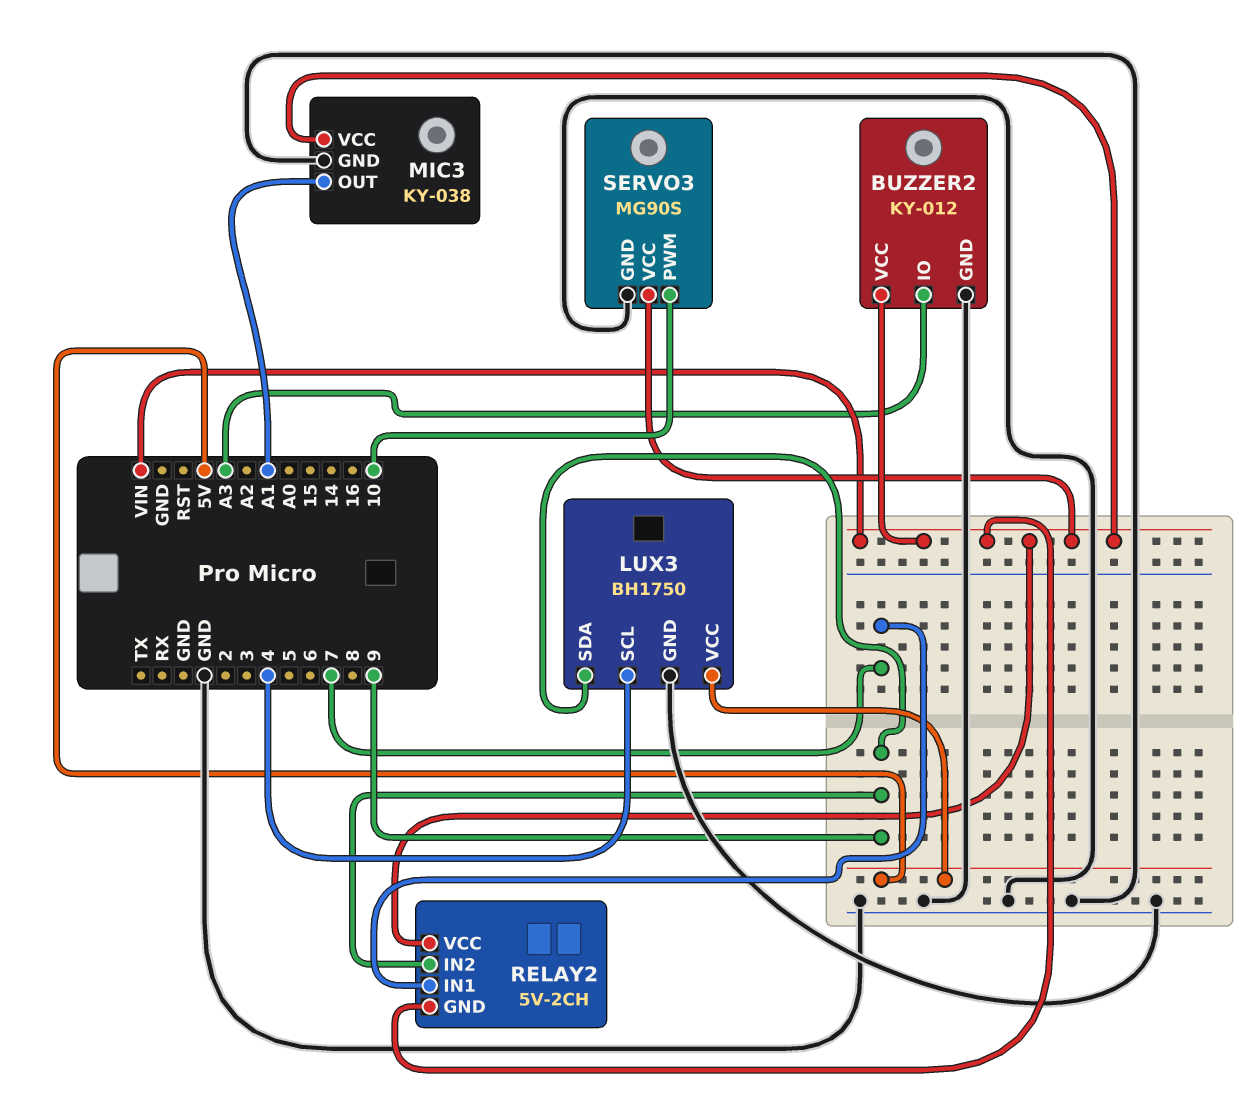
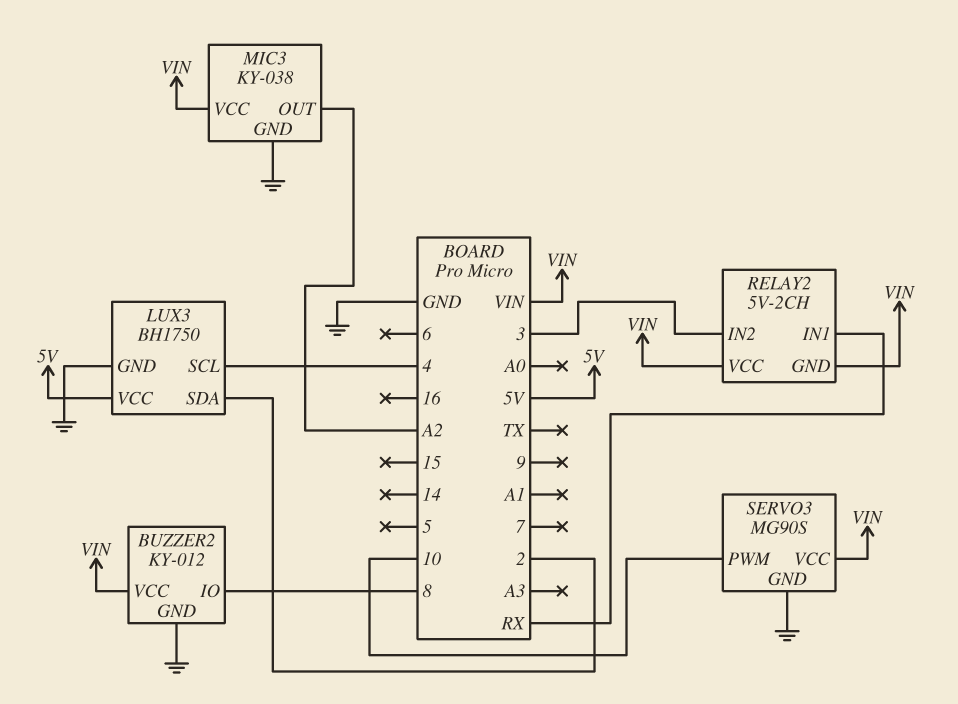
BUZZER2 pin IO: A3 -> 8
LUX3 pin SDA: 9 -> 2
MIC3 pin OUT: A1 -> A2
RELAY2 pin IN1: 7 -> RX
RELAY2 pin IN2: 9 -> 3

